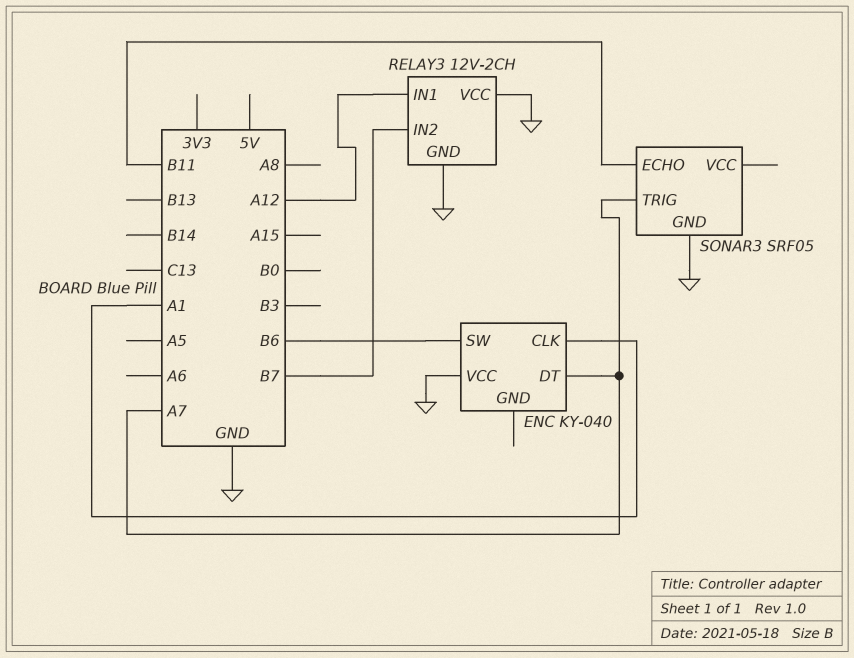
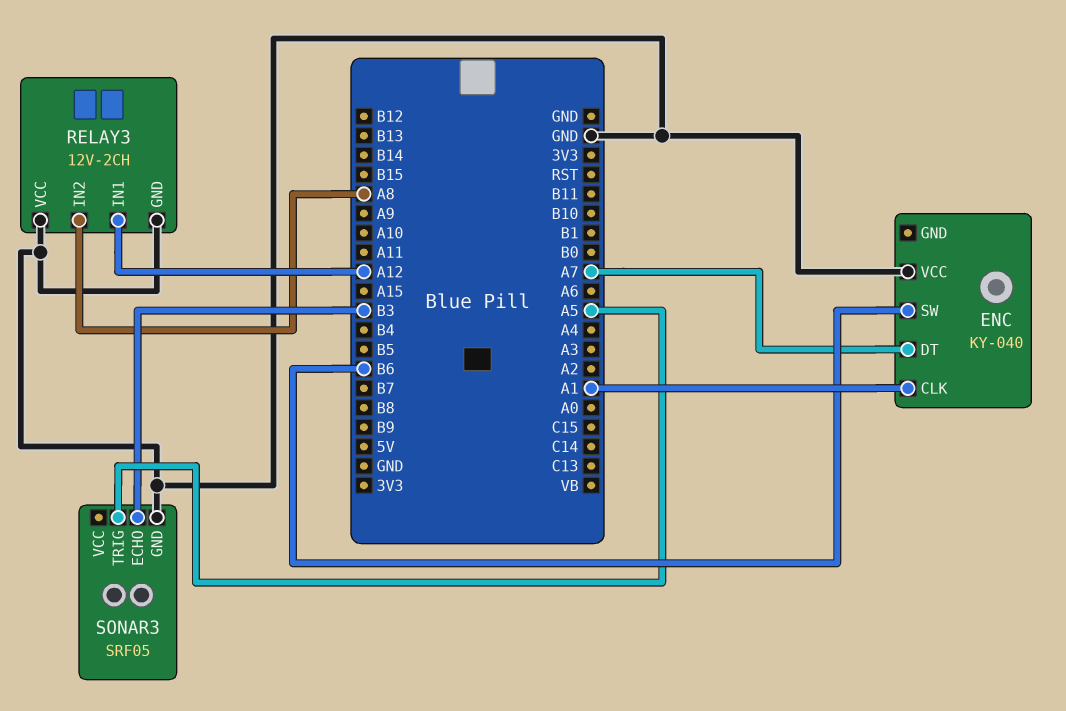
RELAY3 pin IN2: B7 -> A8
SONAR3 pin ECHO: B11 -> B3
SONAR3 pin TRIG: A7 -> A5

